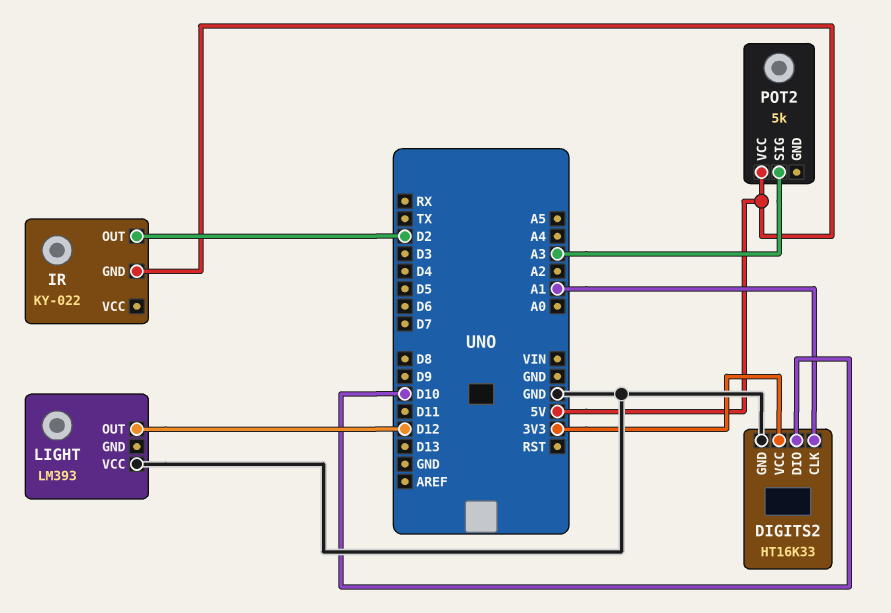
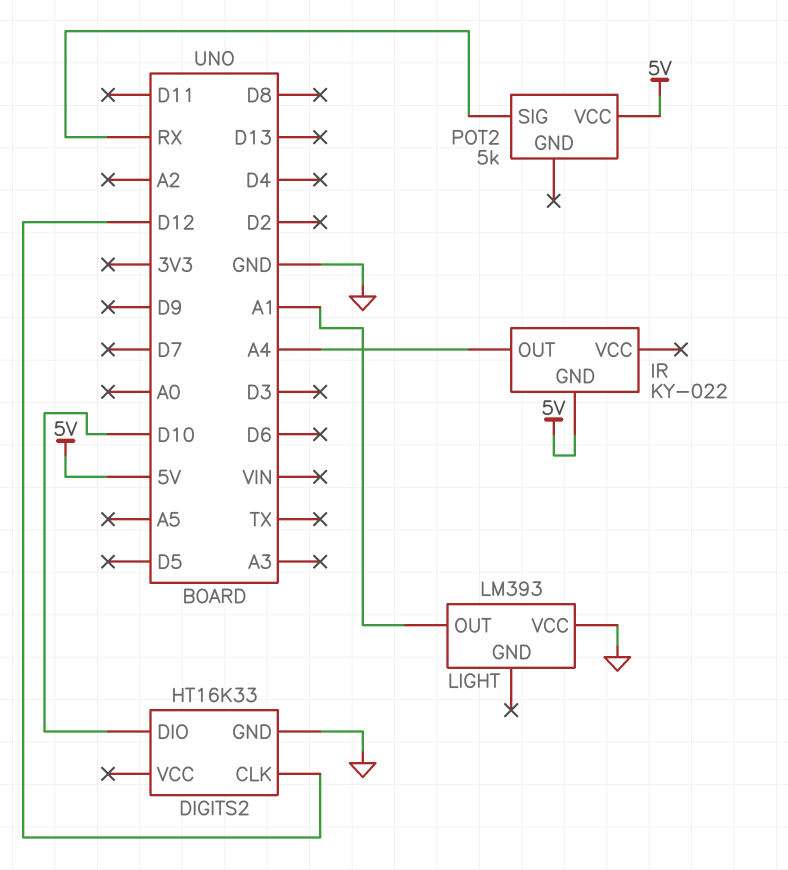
DIGITS2 pin CLK: A1 -> D12
DIGITS2 pin VCC: 3V3 -> none
IR pin OUT: D2 -> A4
LIGHT pin OUT: D12 -> A1
POT2 pin SIG: A3 -> RX

